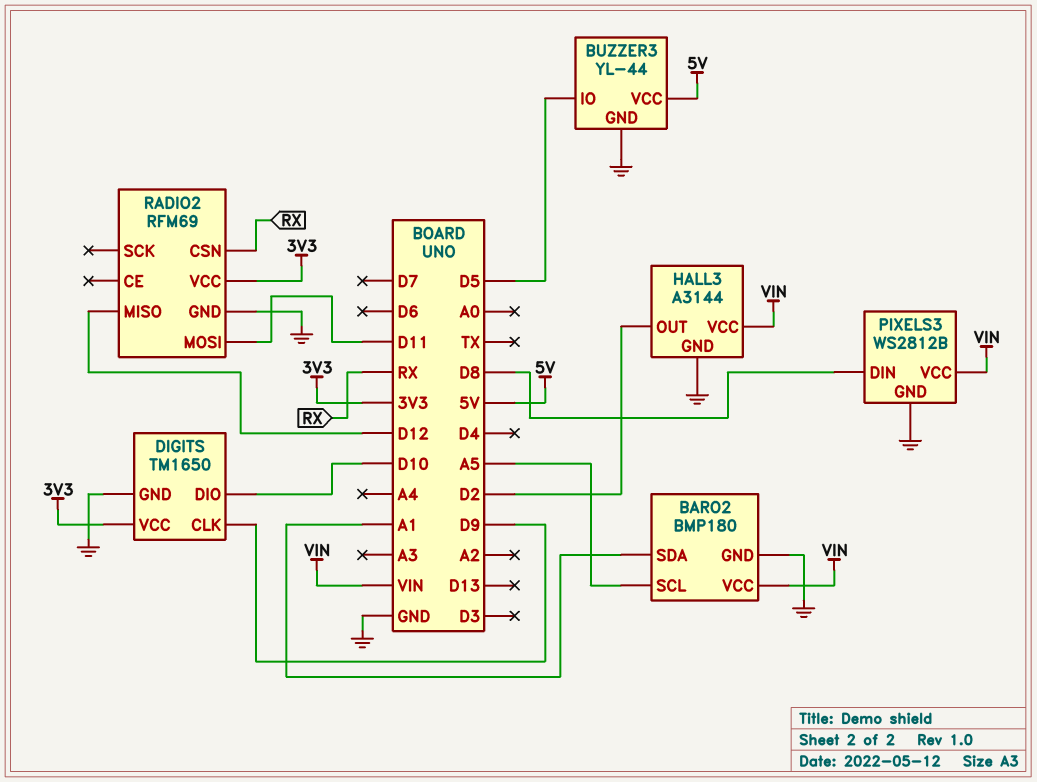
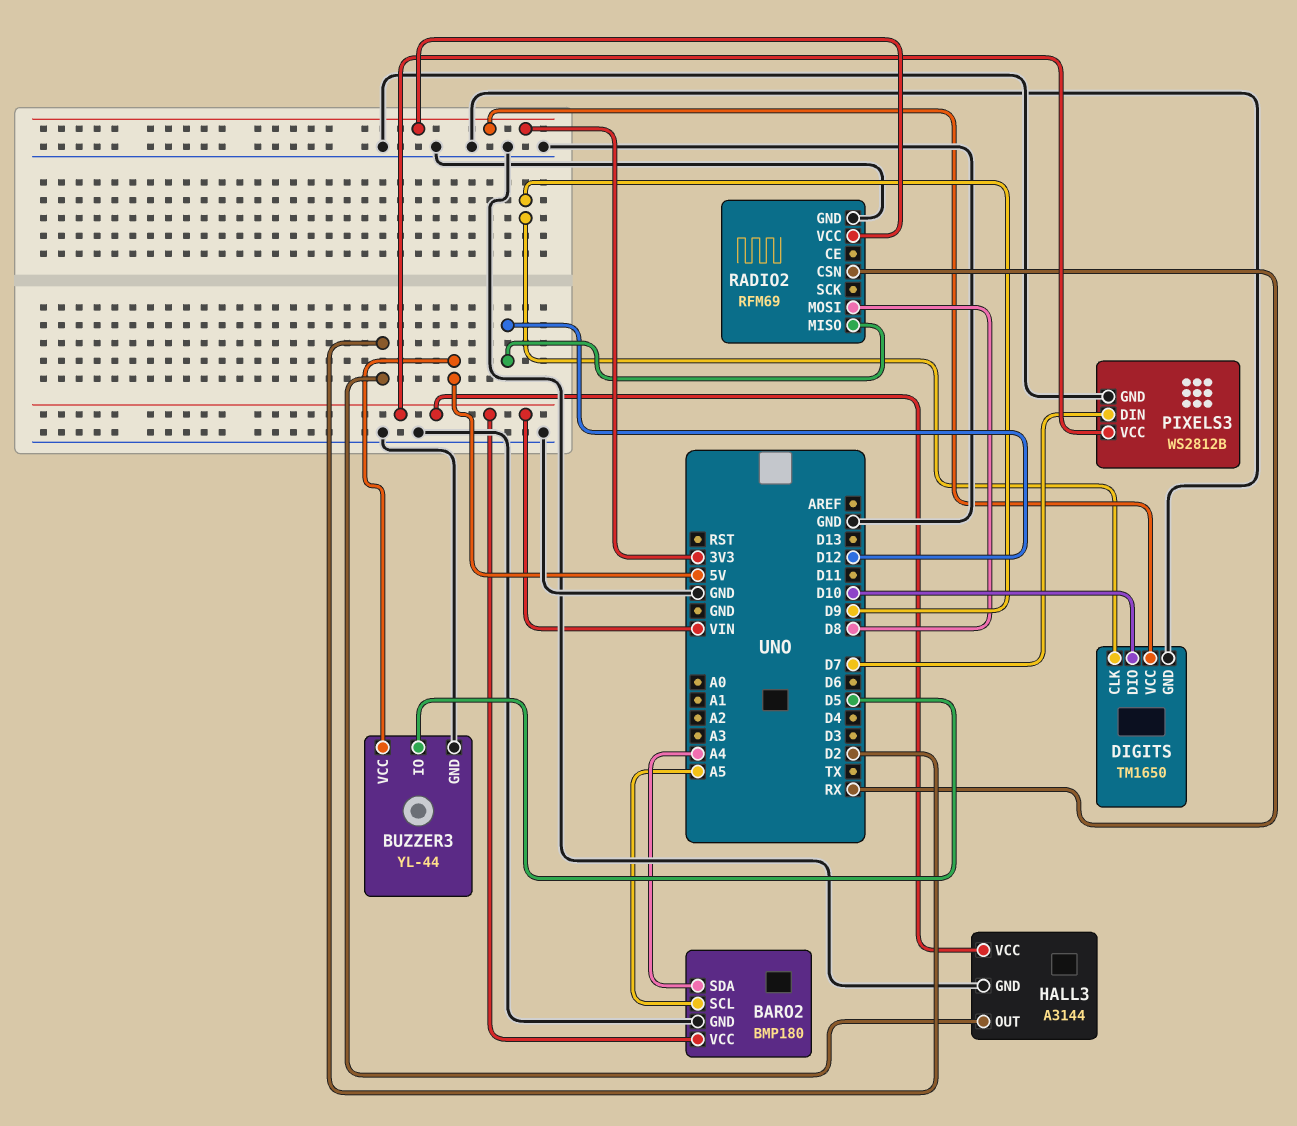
BARO2 pin SDA: A1 -> A4
PIXELS3 pin DIN: D8 -> D7
RADIO2 pin MOSI: D11 -> D8

